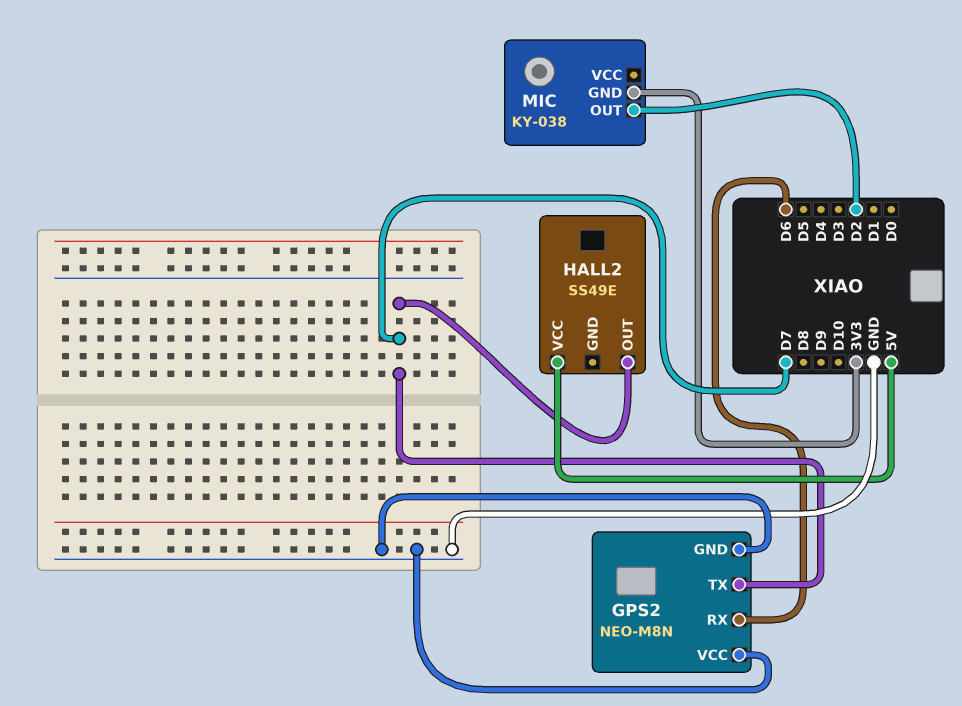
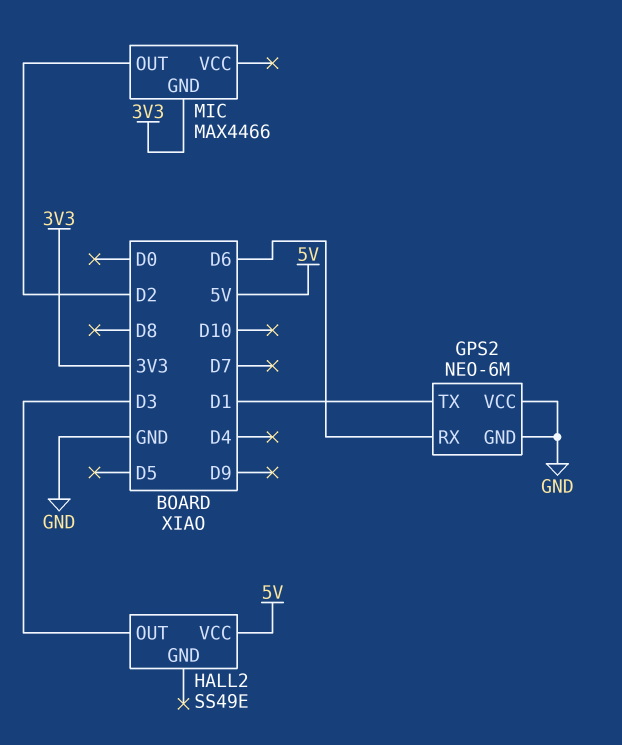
GPS2: NEO-M8N -> NEO-6M
GPS2 pin TX: D7 -> D1
HALL2 pin OUT: D7 -> D3
MIC: KY-038 -> MAX4466

